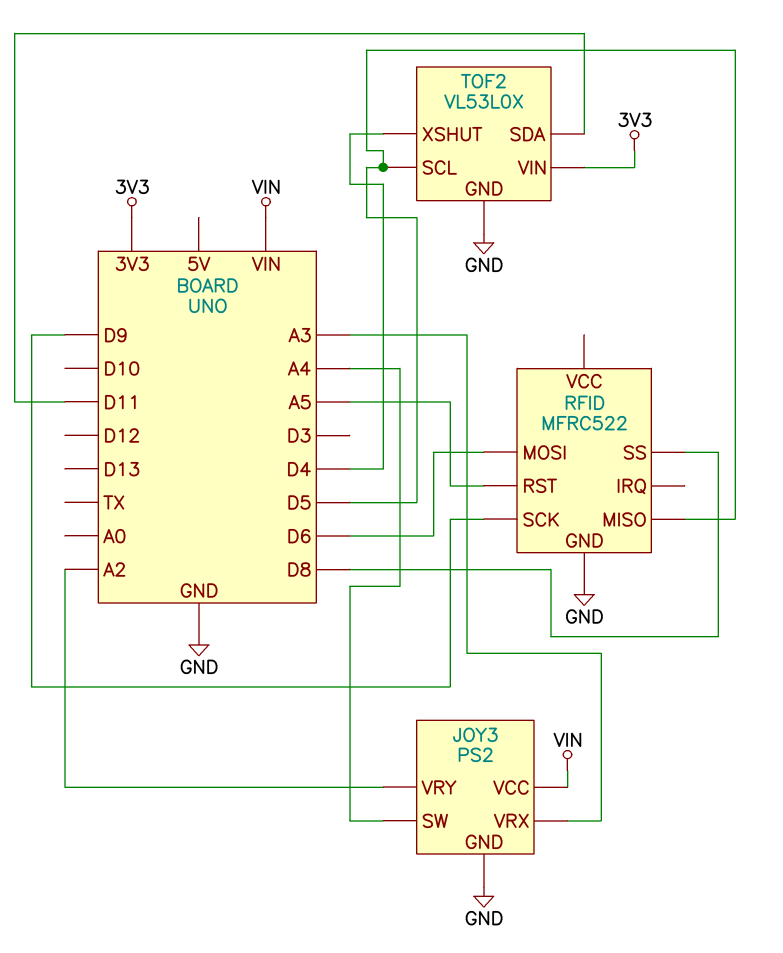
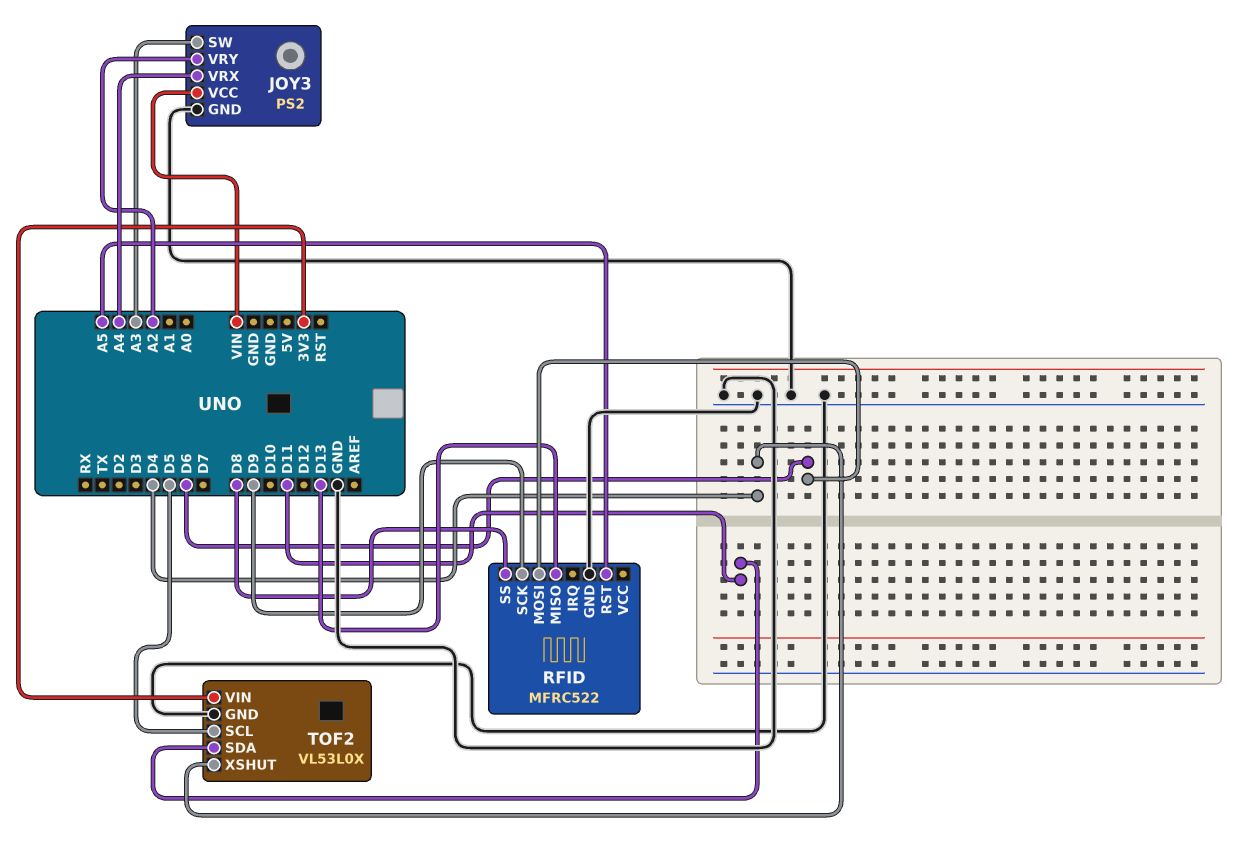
JOY3 pin SW: A4 -> A3
JOY3 pin VRX: A3 -> A4
RFID pin MISO: D5 -> D13

